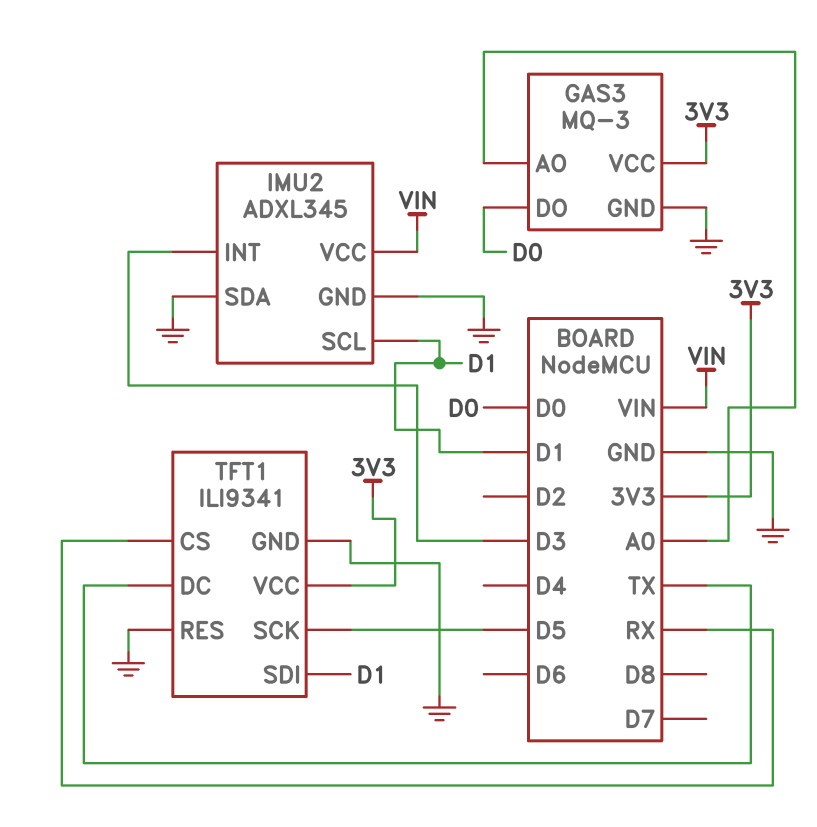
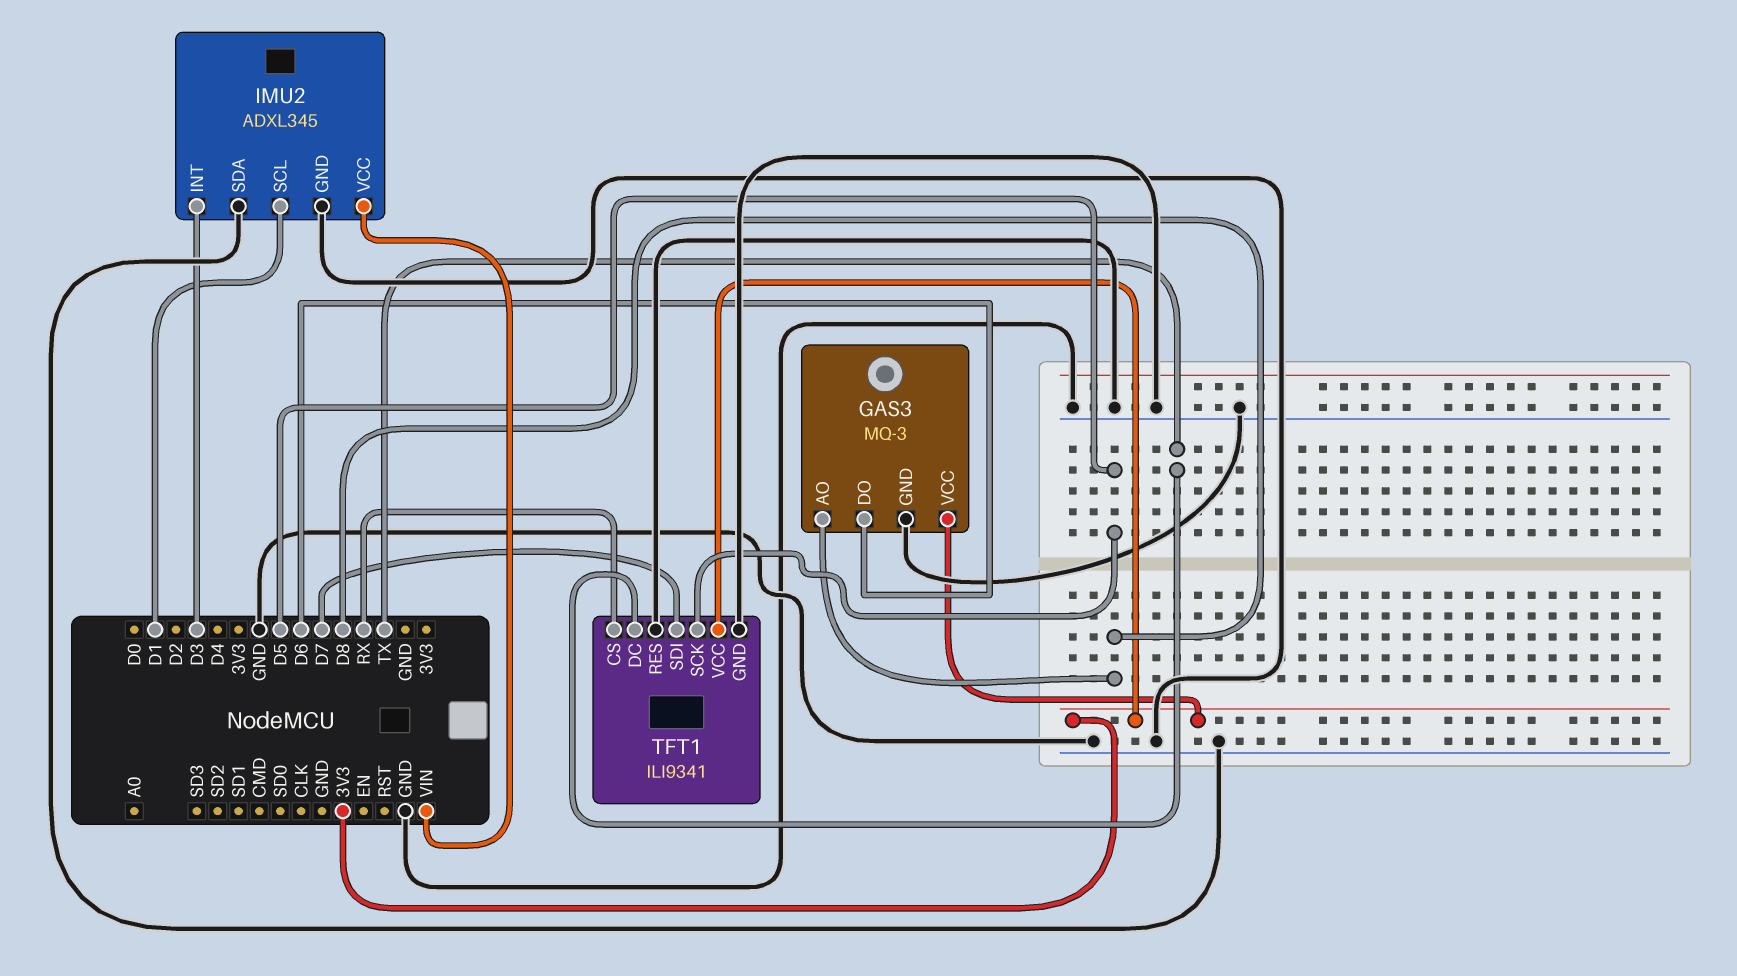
GAS3 pin AO: A0 -> D8
GAS3 pin DO: D0 -> D6
TFT1 pin SDI: D1 -> D7

